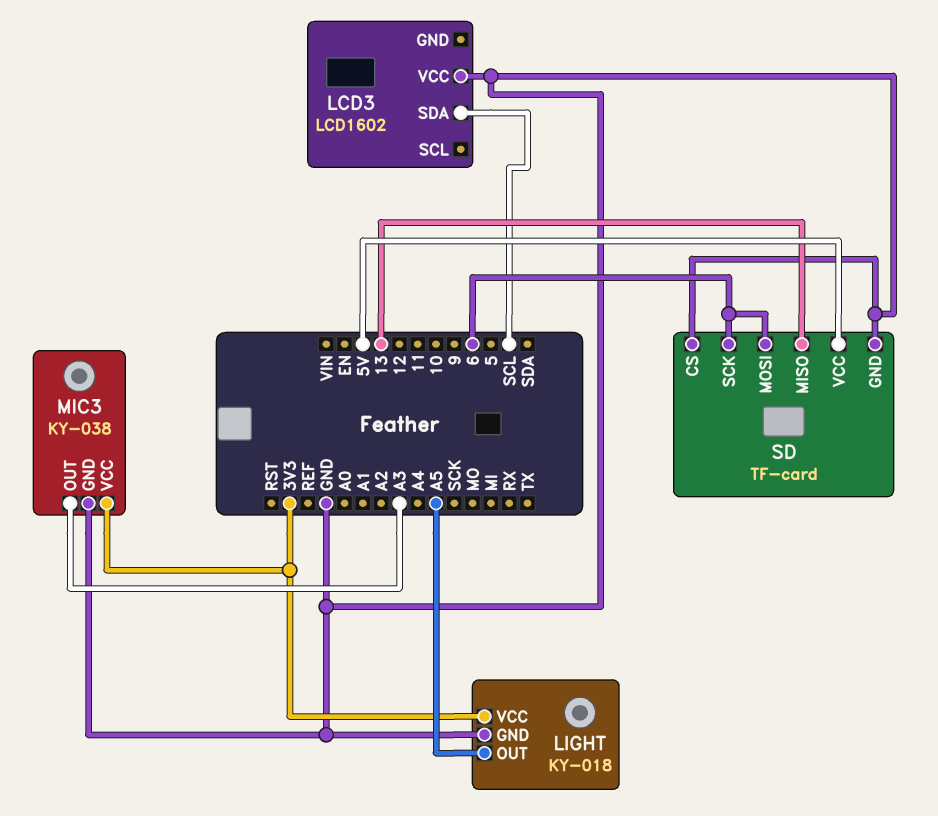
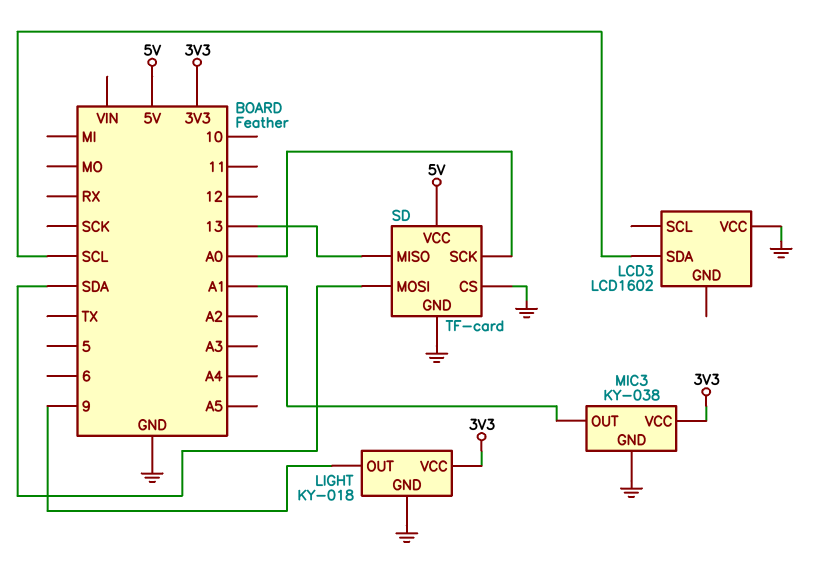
LIGHT pin OUT: A5 -> 9
MIC3 pin OUT: A3 -> A1
SD pin MOSI: 6 -> SDA
SD pin SCK: 6 -> A0

